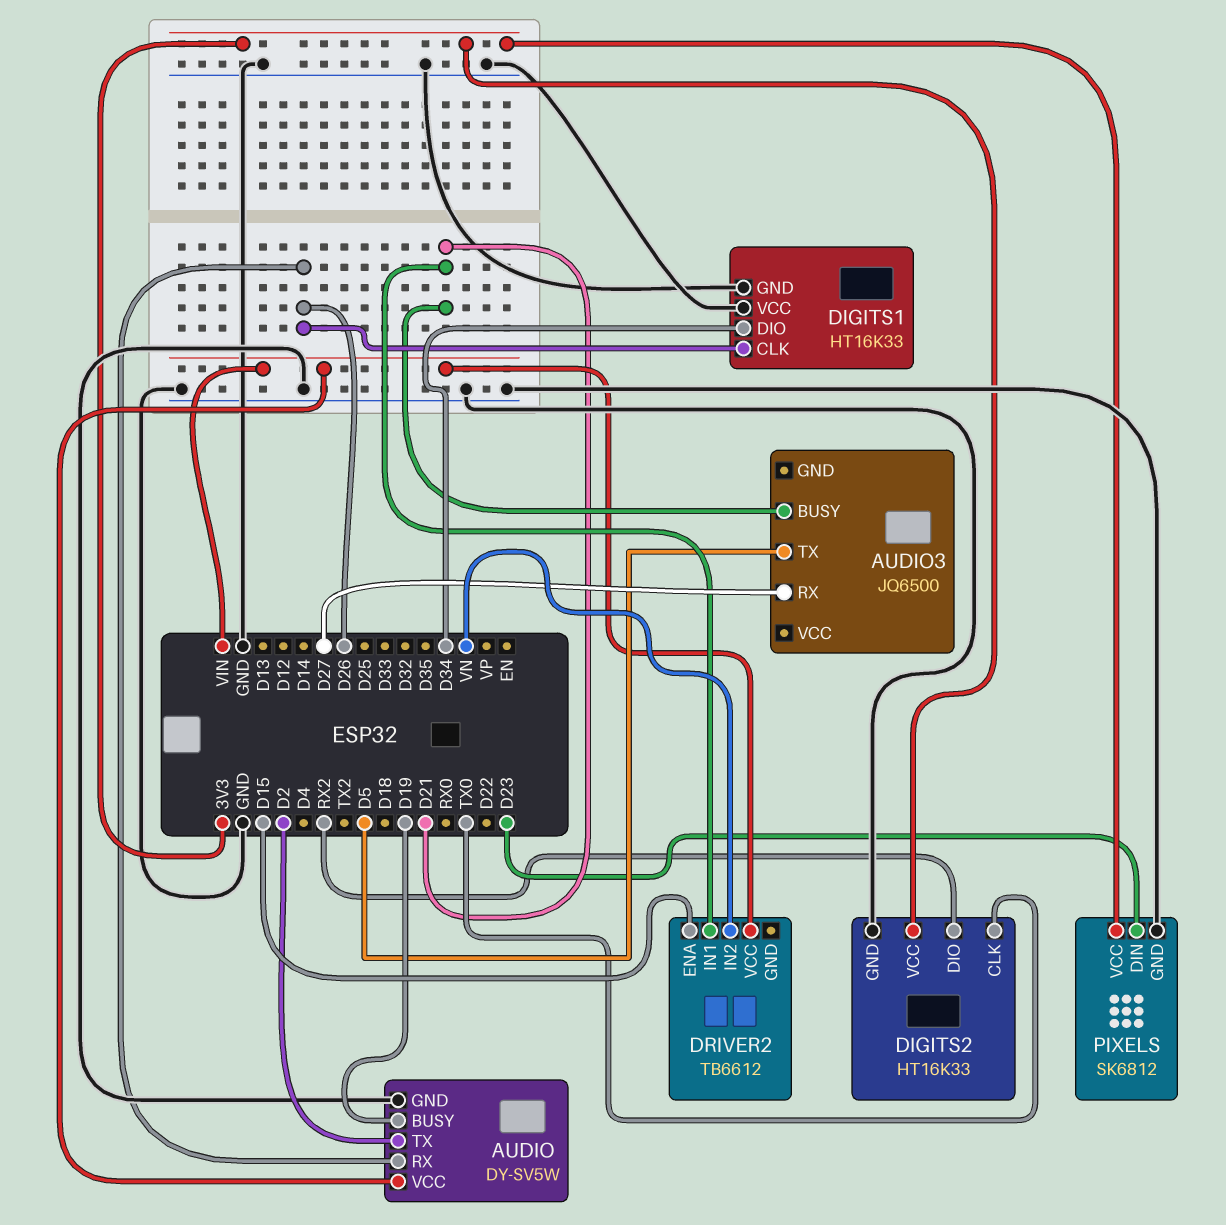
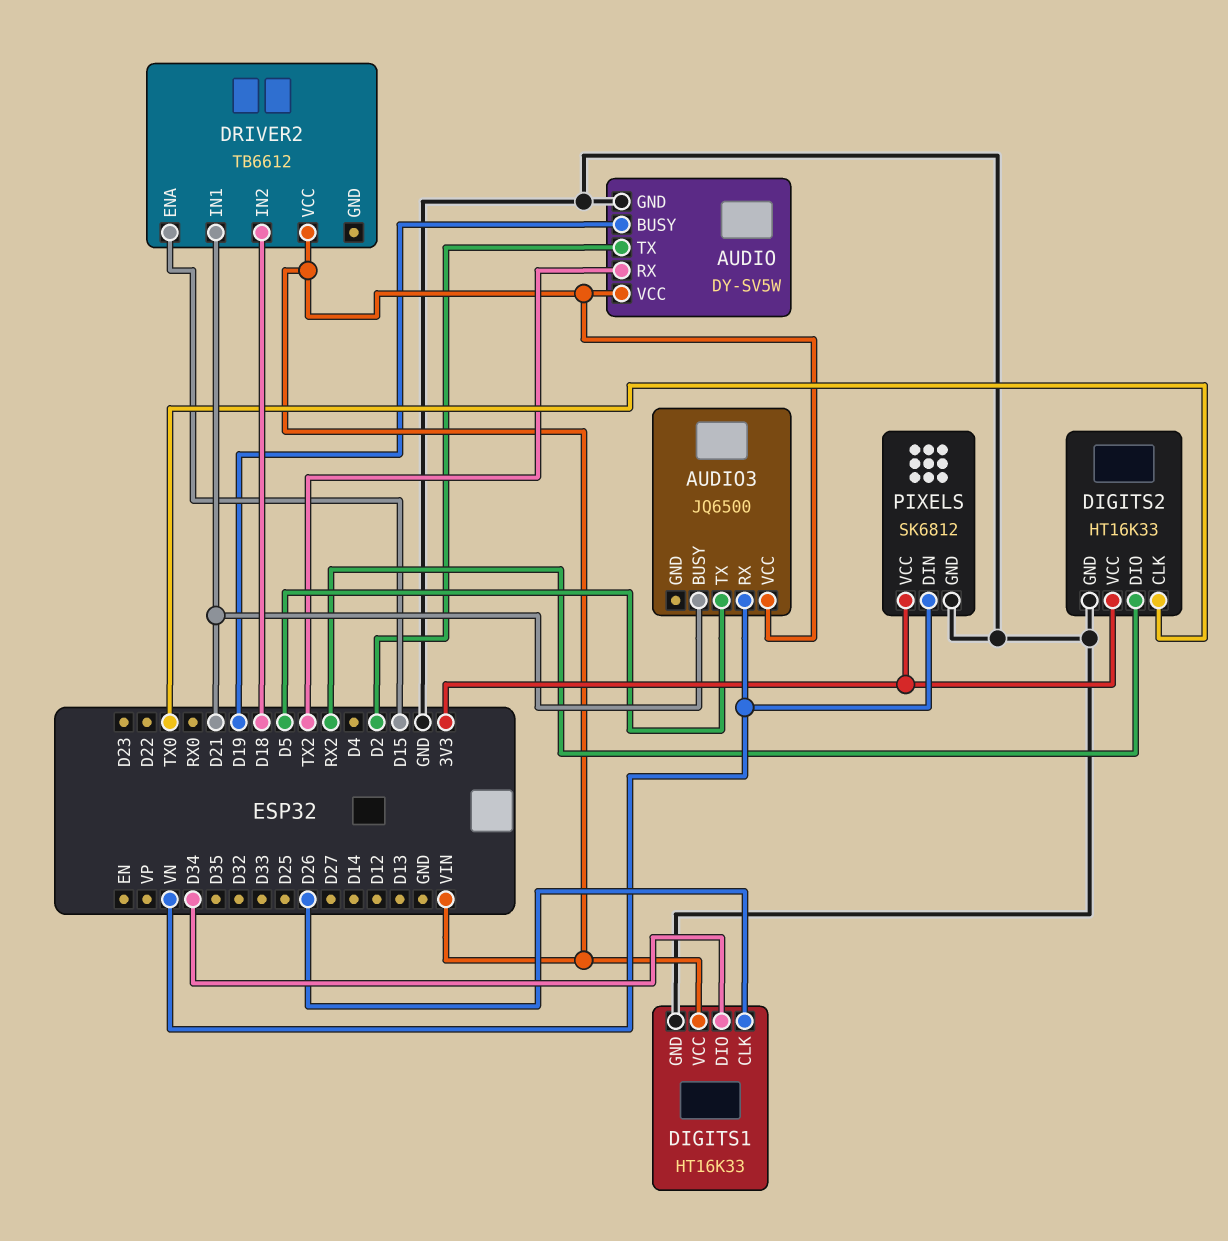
AUDIO pin RX: D26 -> TX2
AUDIO3 pin RX: D27 -> VN
AUDIO3 pin VCC: none -> VIN
DIGITS1 pin VCC: GND -> VIN
DRIVER2 pin IN2: VN -> D18
PIXELS pin DIN: D23 -> VN

